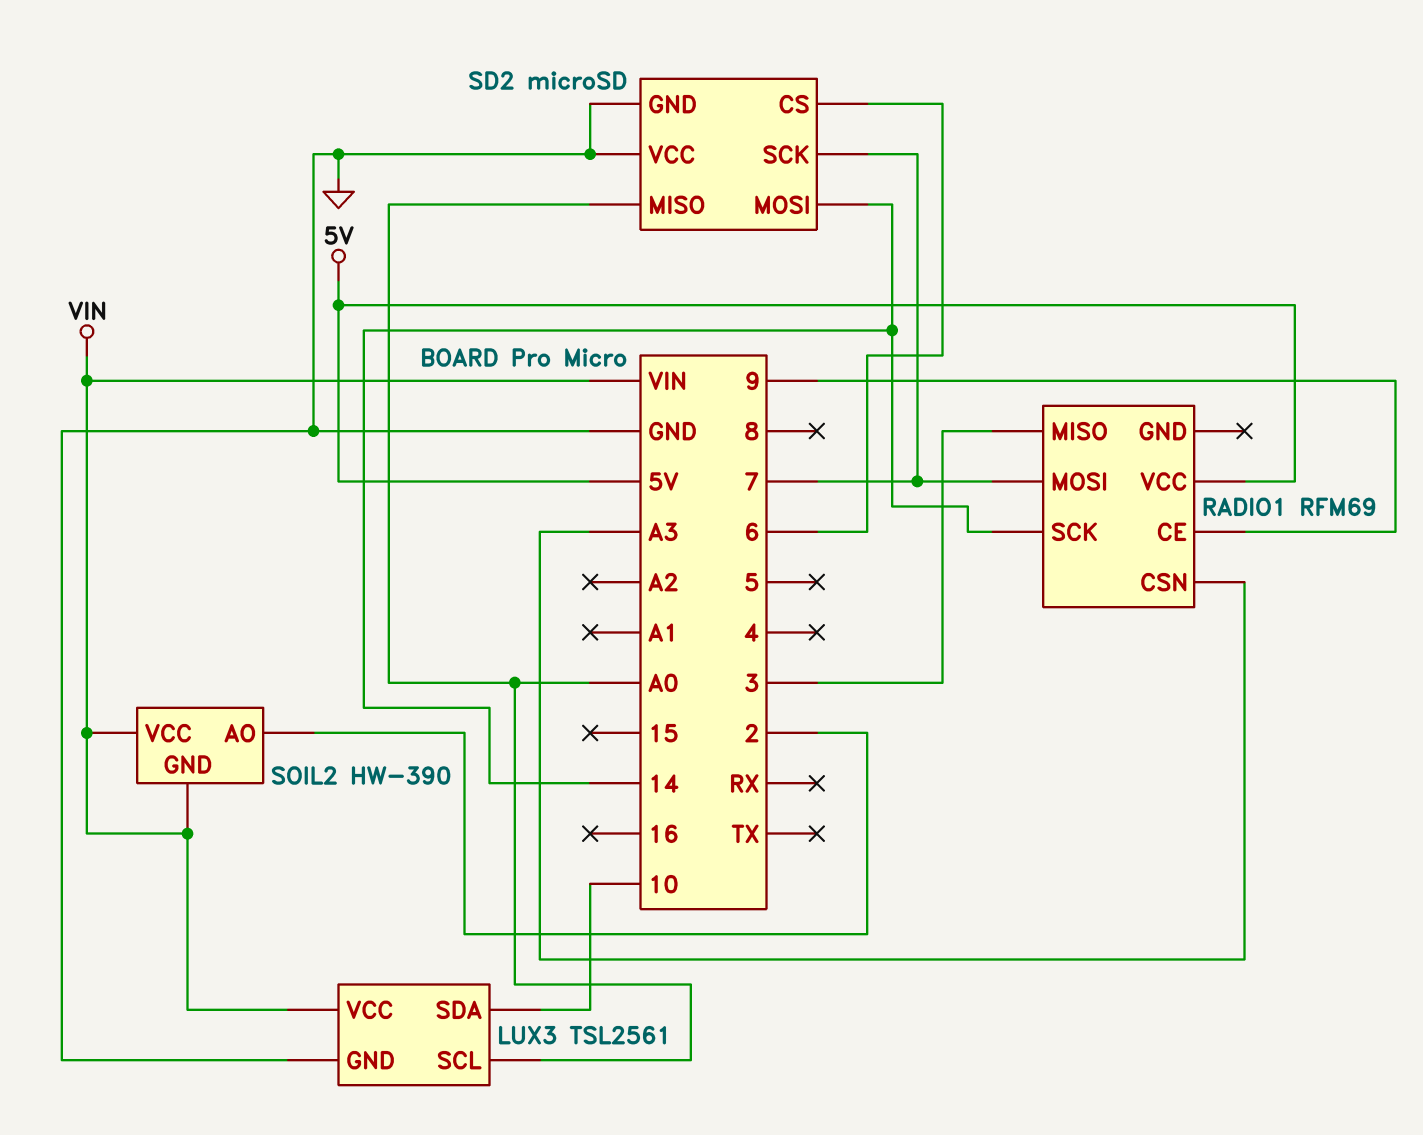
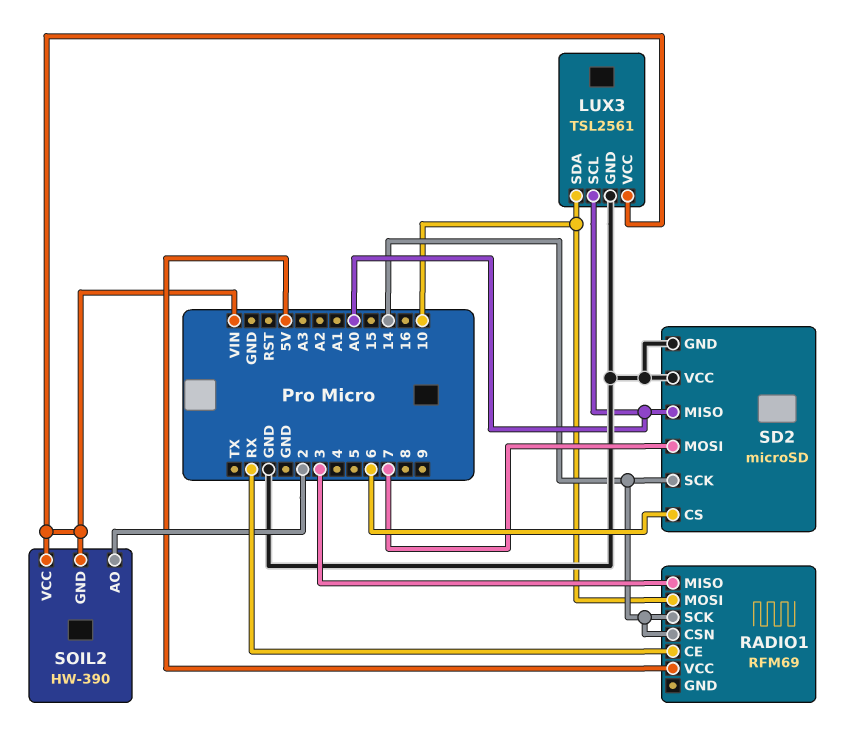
RADIO1 pin CE: 9 -> RX
RADIO1 pin CSN: A3 -> 14
RADIO1 pin MOSI: 7 -> 10
SD2 pin MOSI: 14 -> 7
SD2 pin SCK: 7 -> 14

